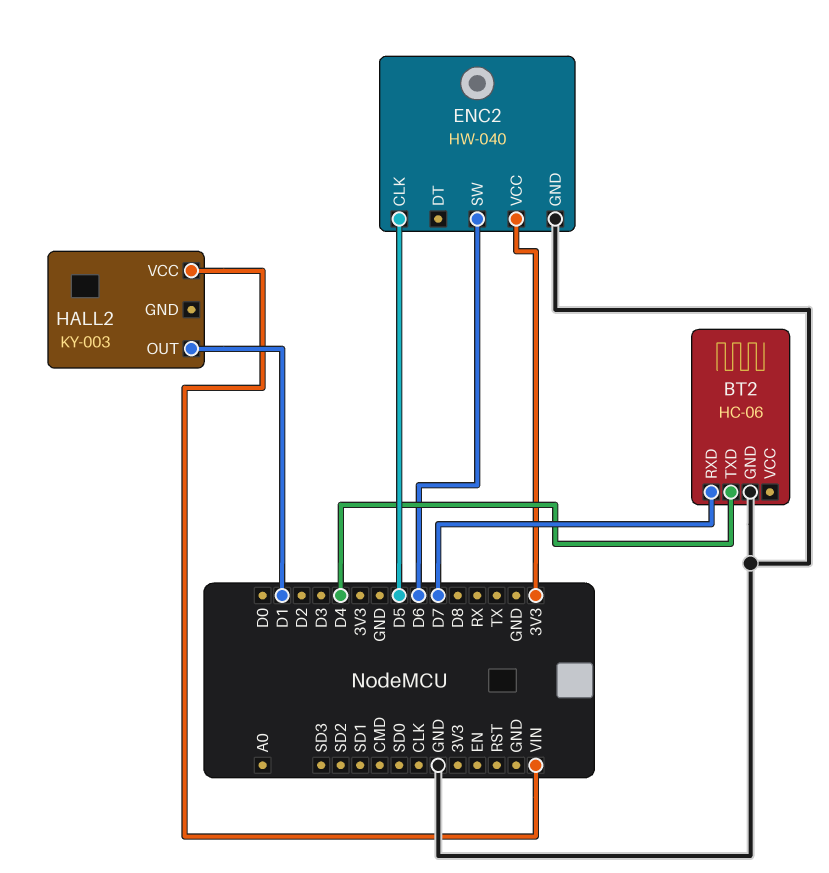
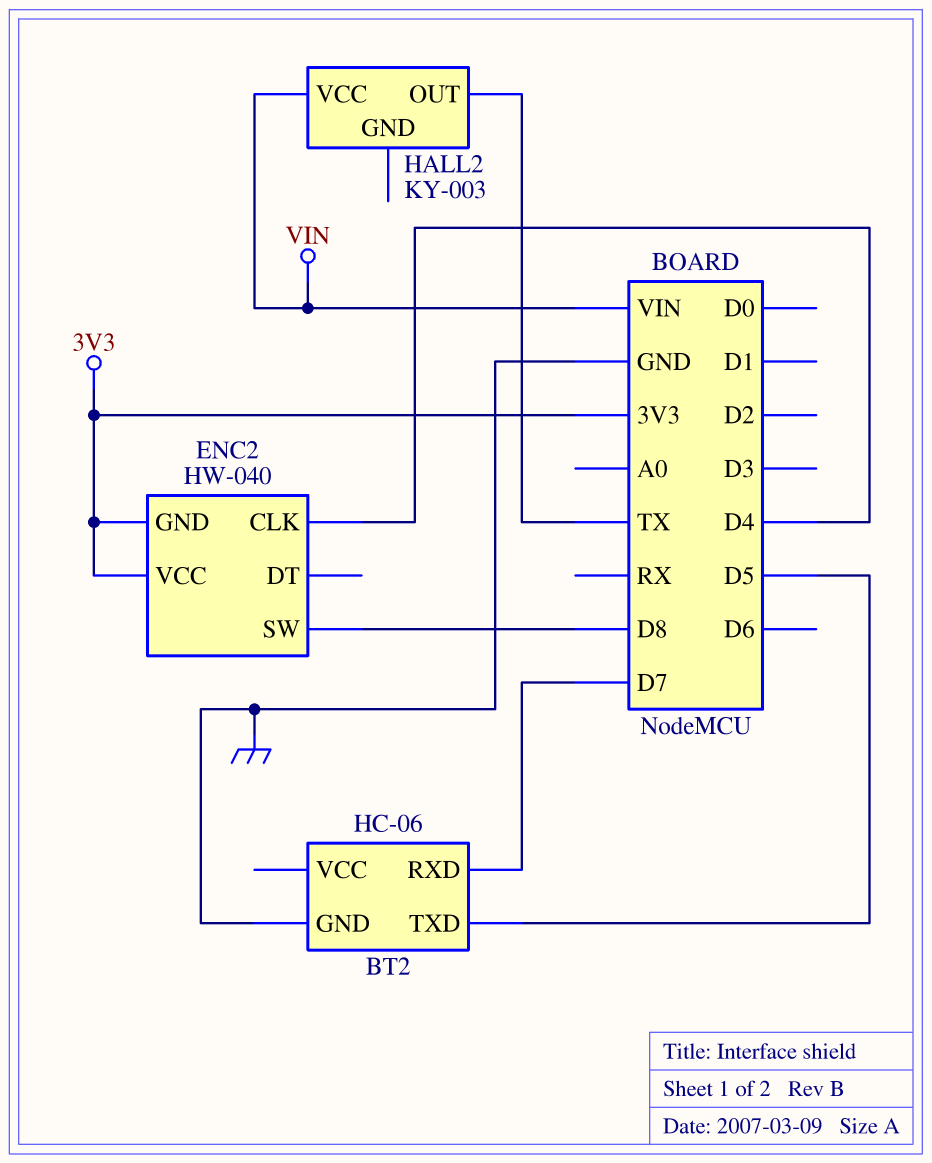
BT2 pin TXD: D4 -> D5
ENC2 pin CLK: D5 -> D4
ENC2 pin GND: GND -> 3V3
ENC2 pin SW: D6 -> D8
HALL2 pin OUT: D1 -> TX

